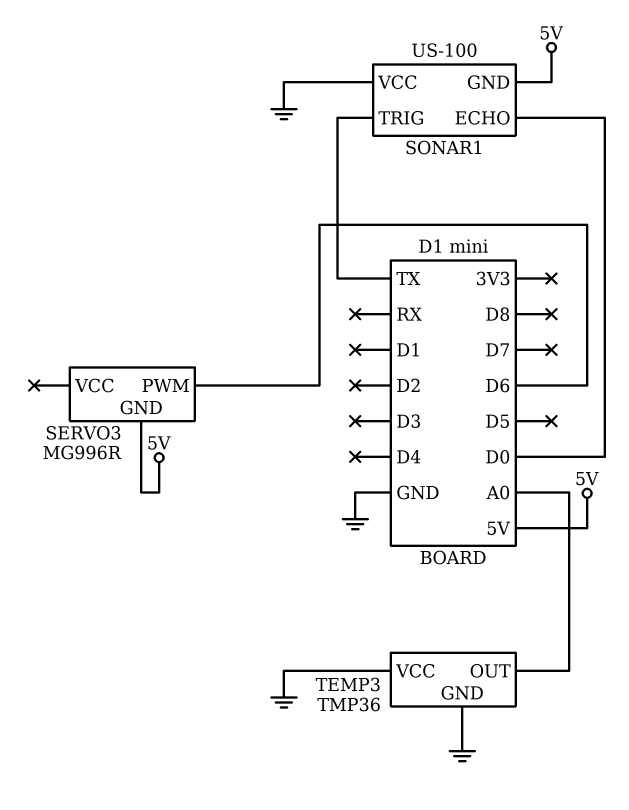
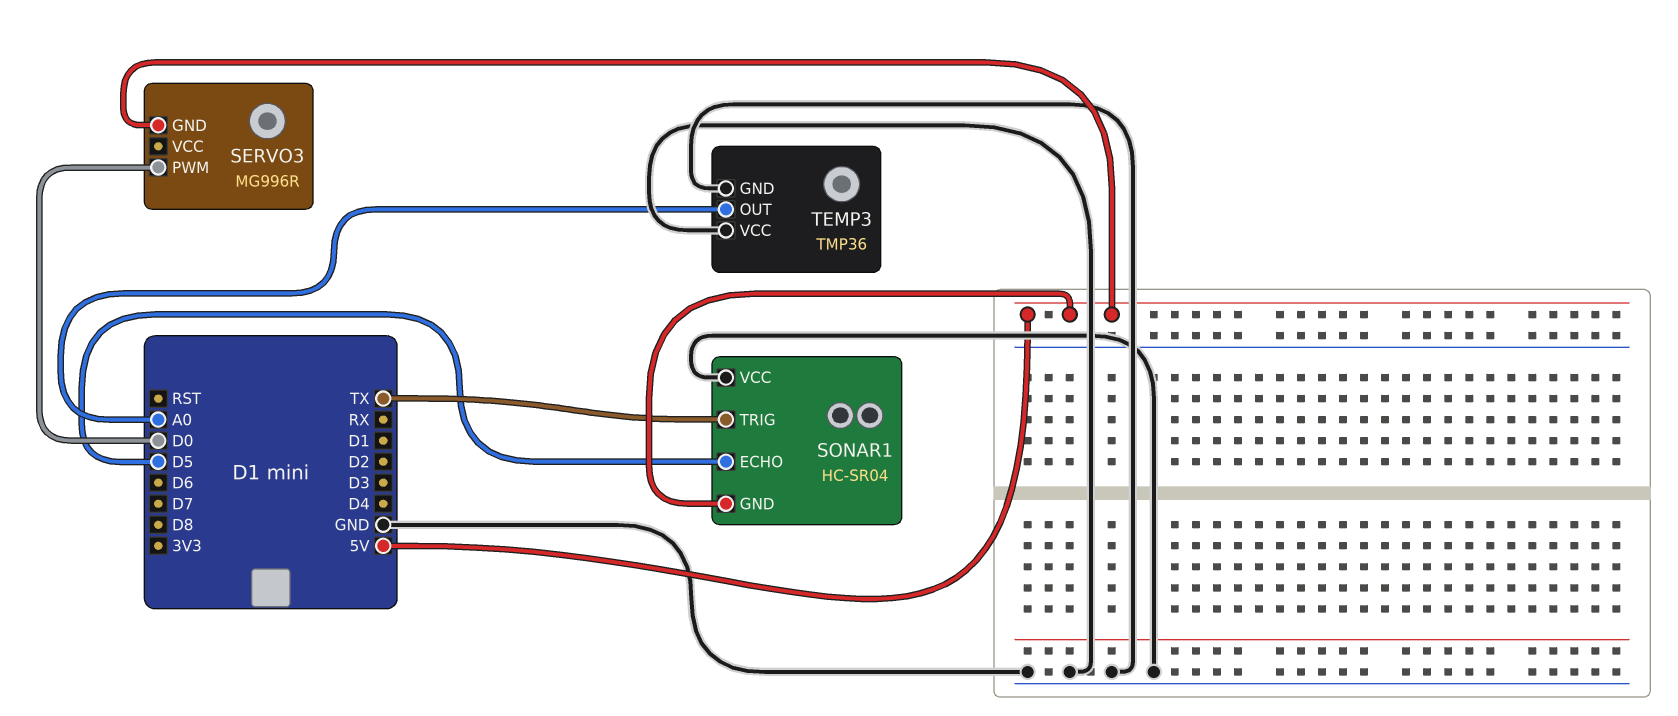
SERVO3 pin PWM: D6 -> D0
SONAR1: US-100 -> HC-SR04
SONAR1 pin ECHO: D0 -> D5

